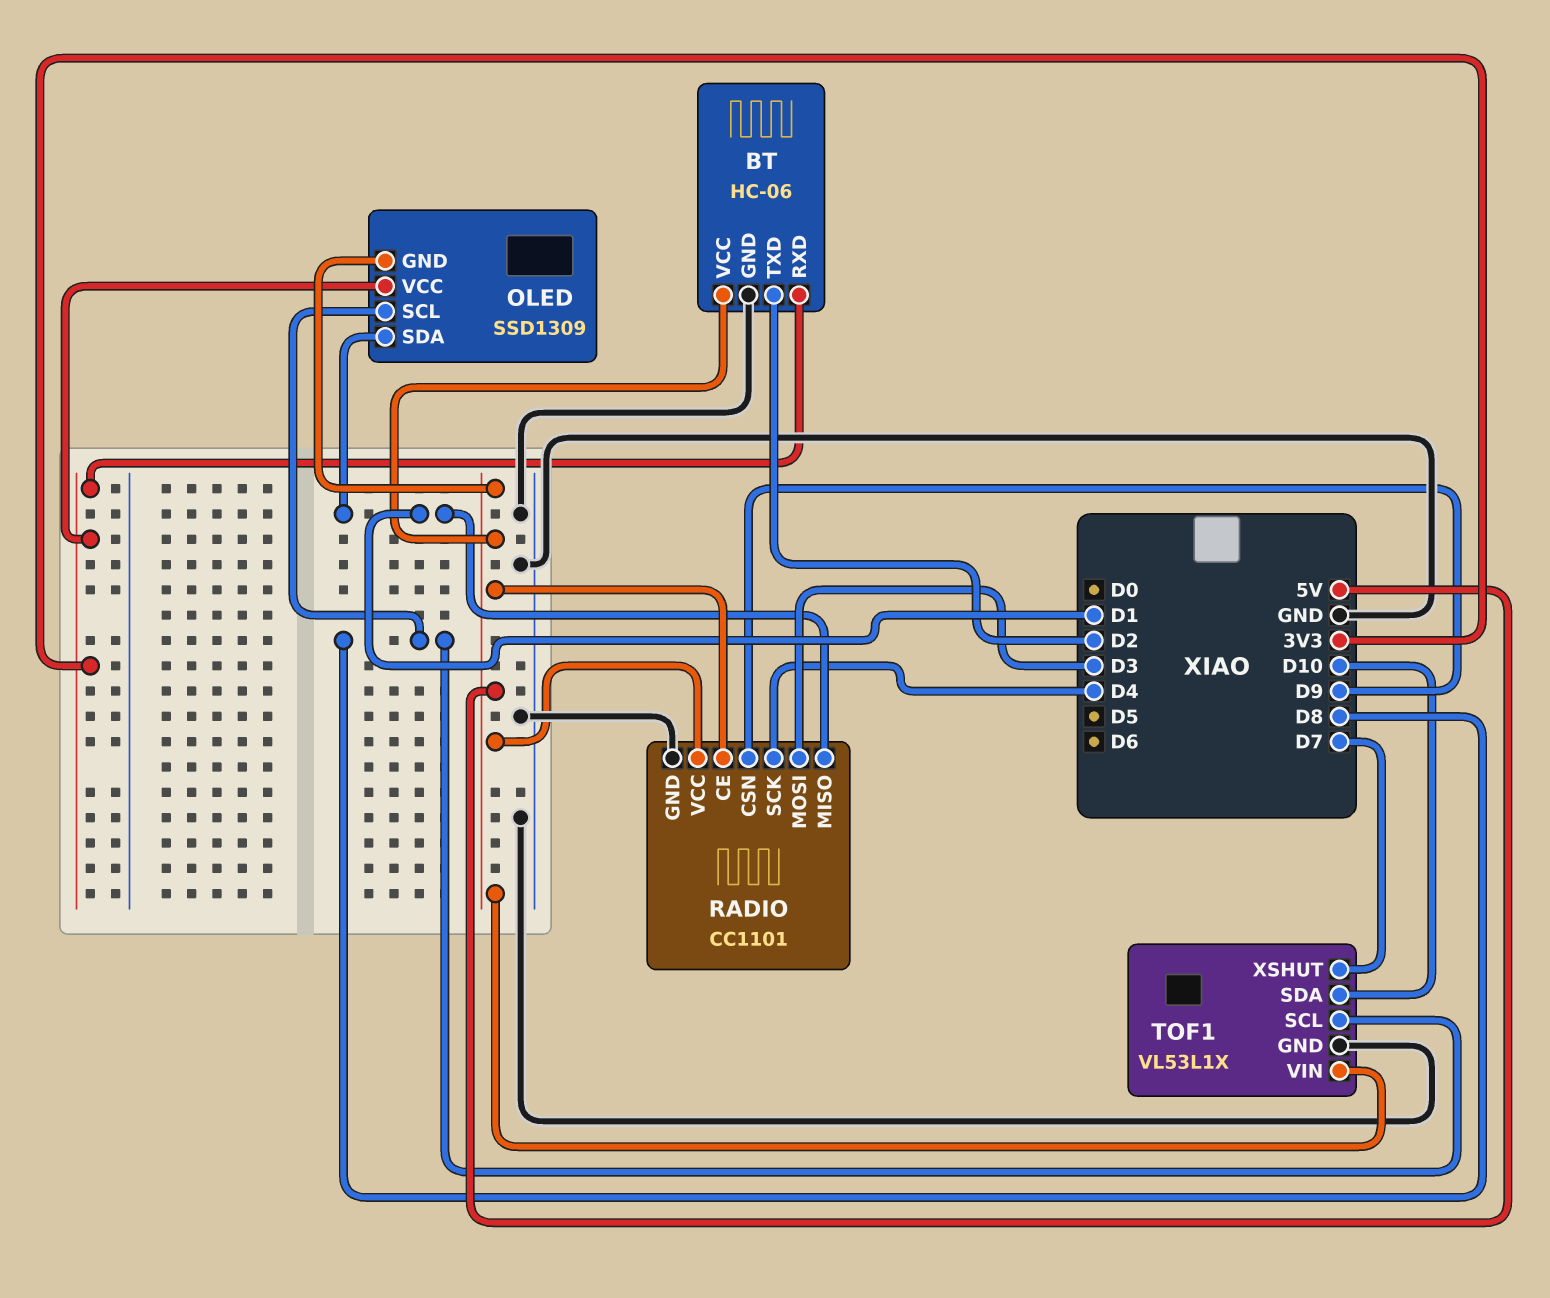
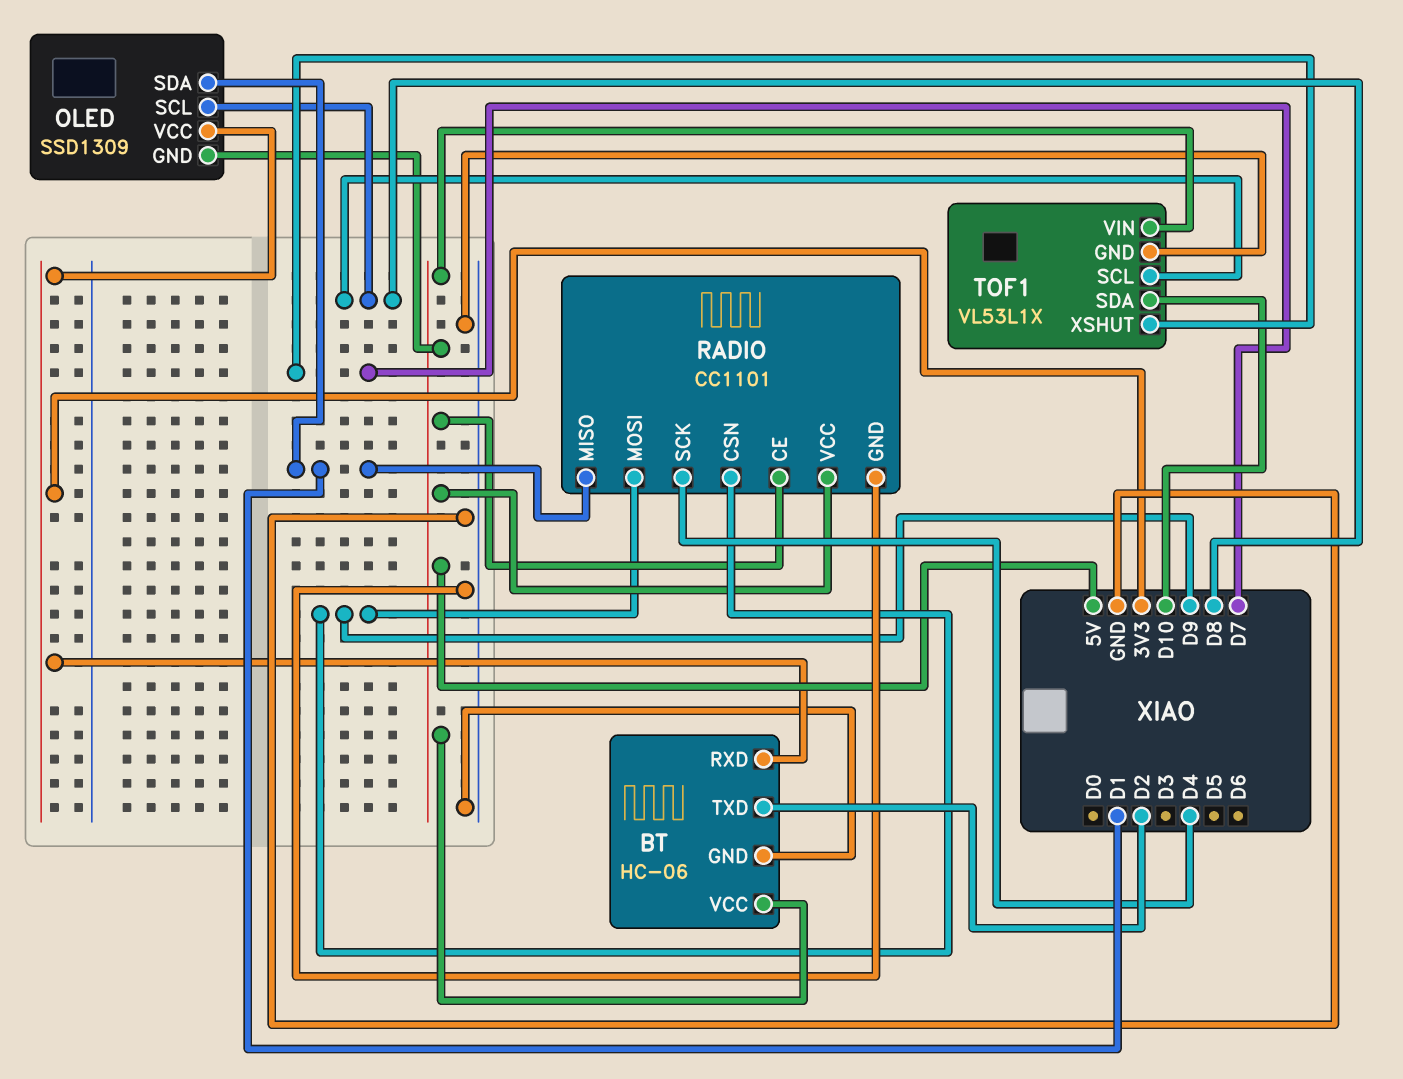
RADIO pin MOSI: D3 -> D9

